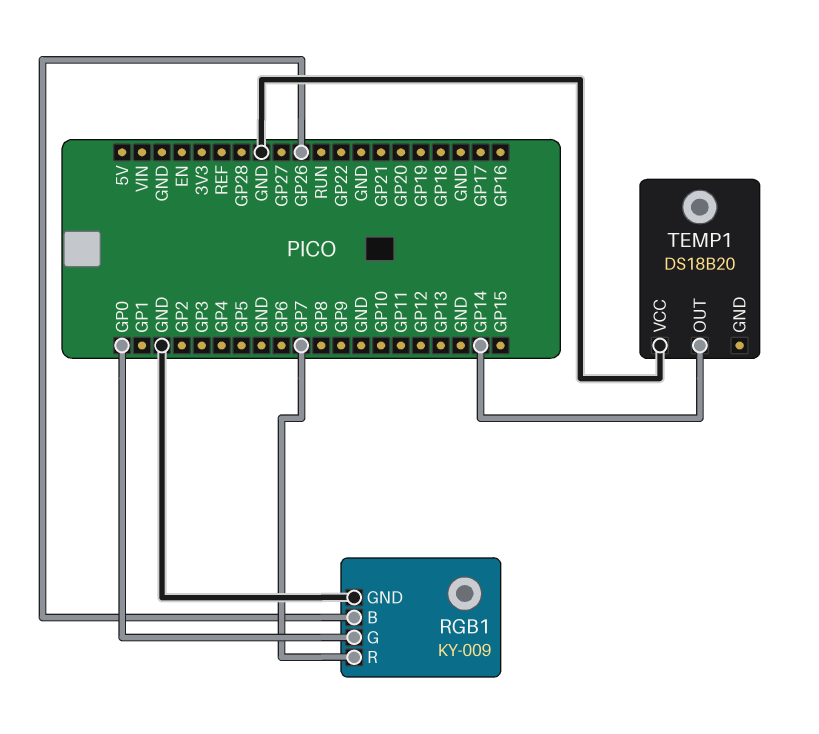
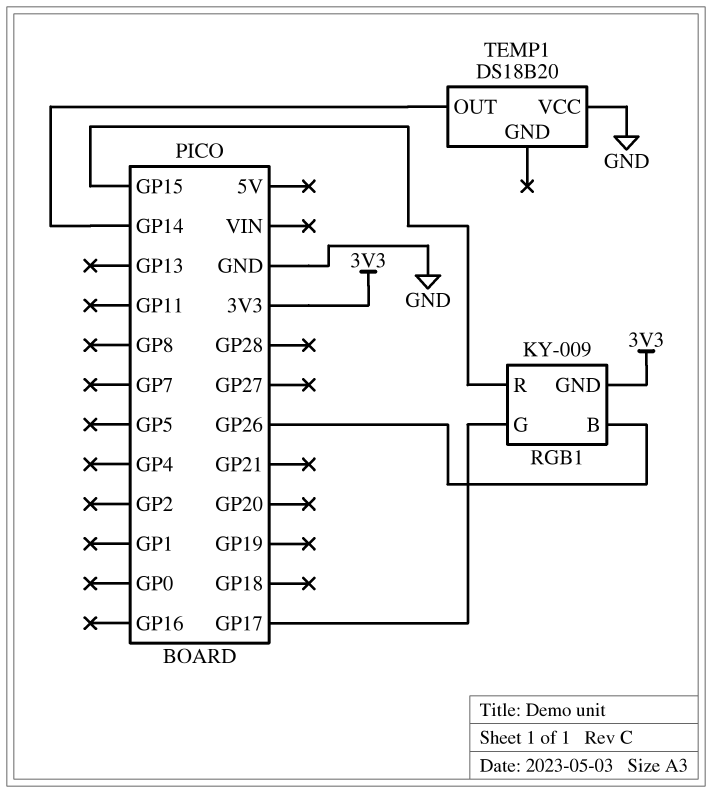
RGB1 pin G: GP0 -> GP17
RGB1 pin GND: GND -> 3V3
RGB1 pin R: GP7 -> GP15

